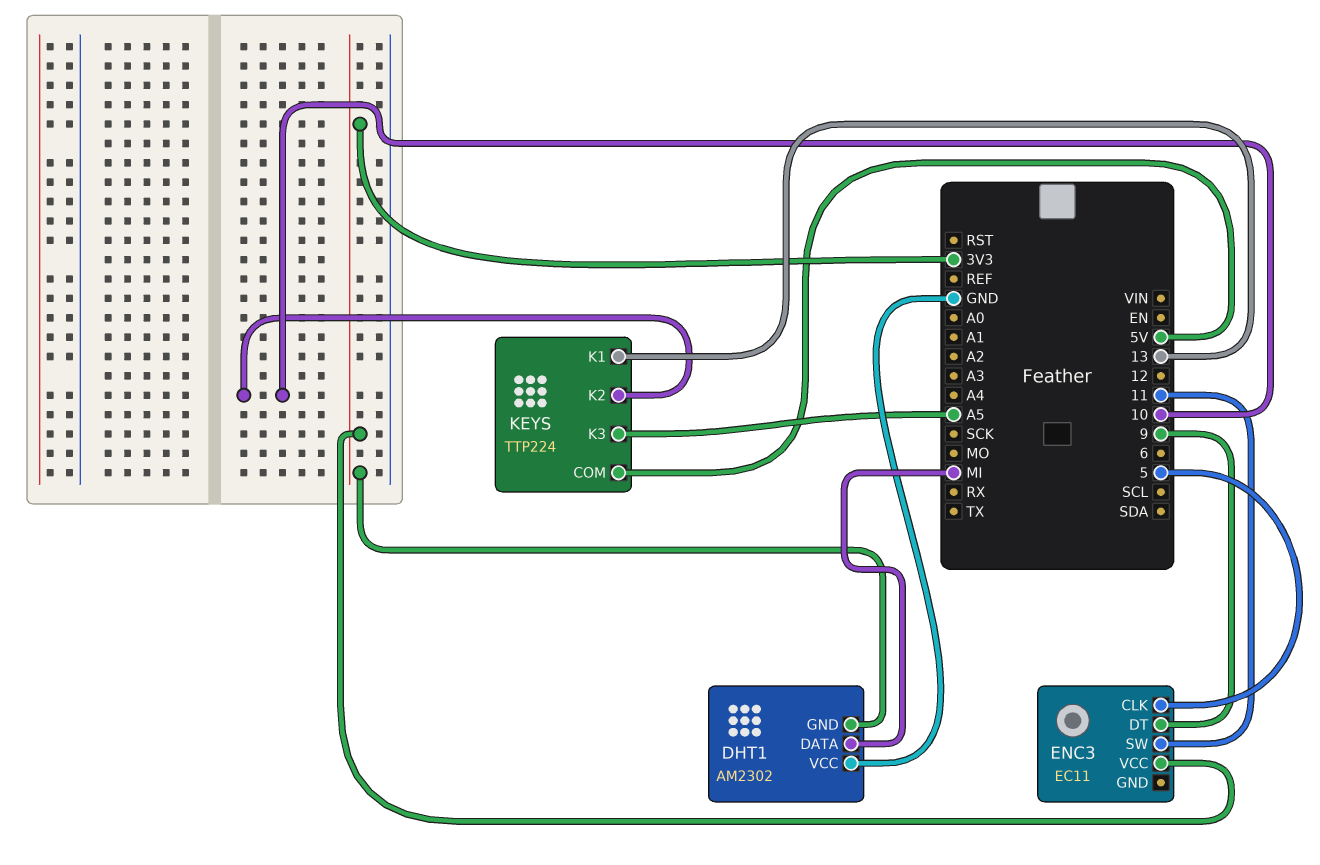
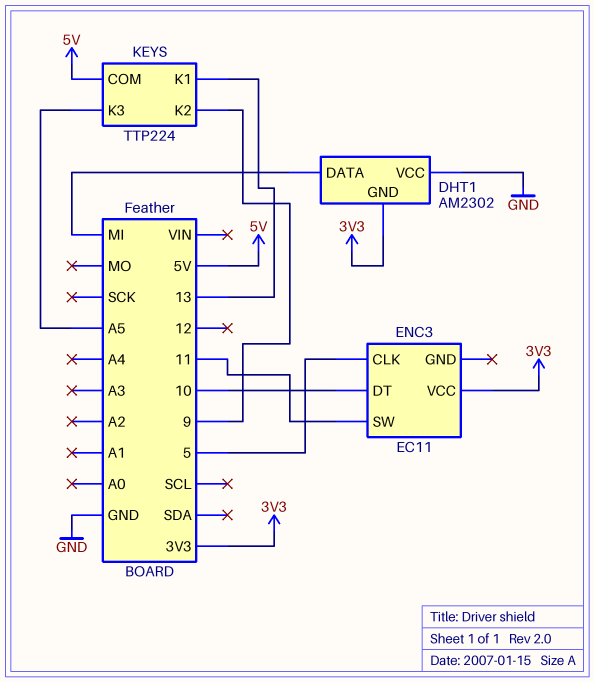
ENC3 pin DT: 9 -> 10
KEYS pin K2: 10 -> 9

